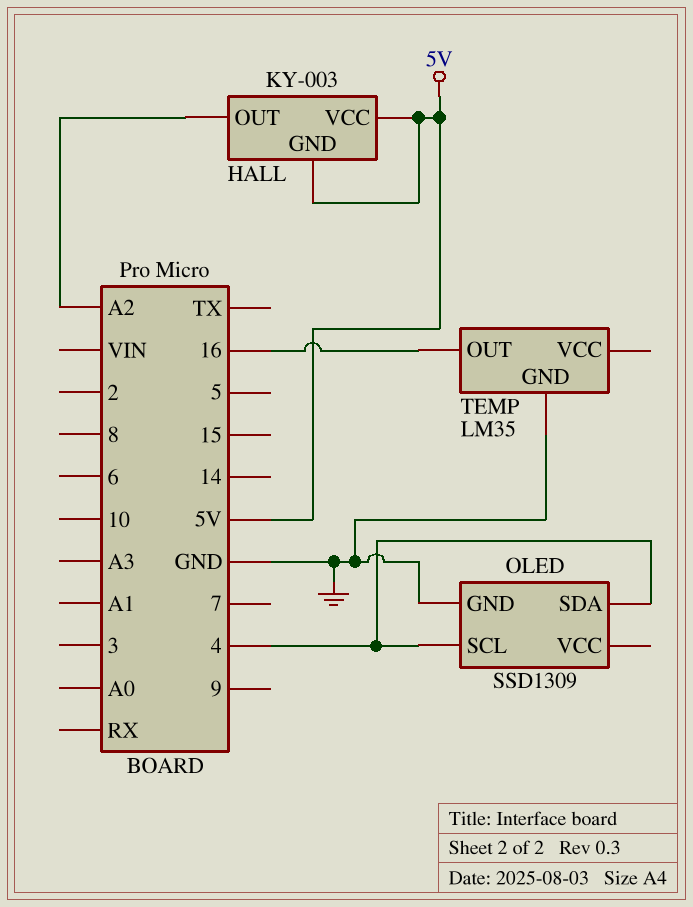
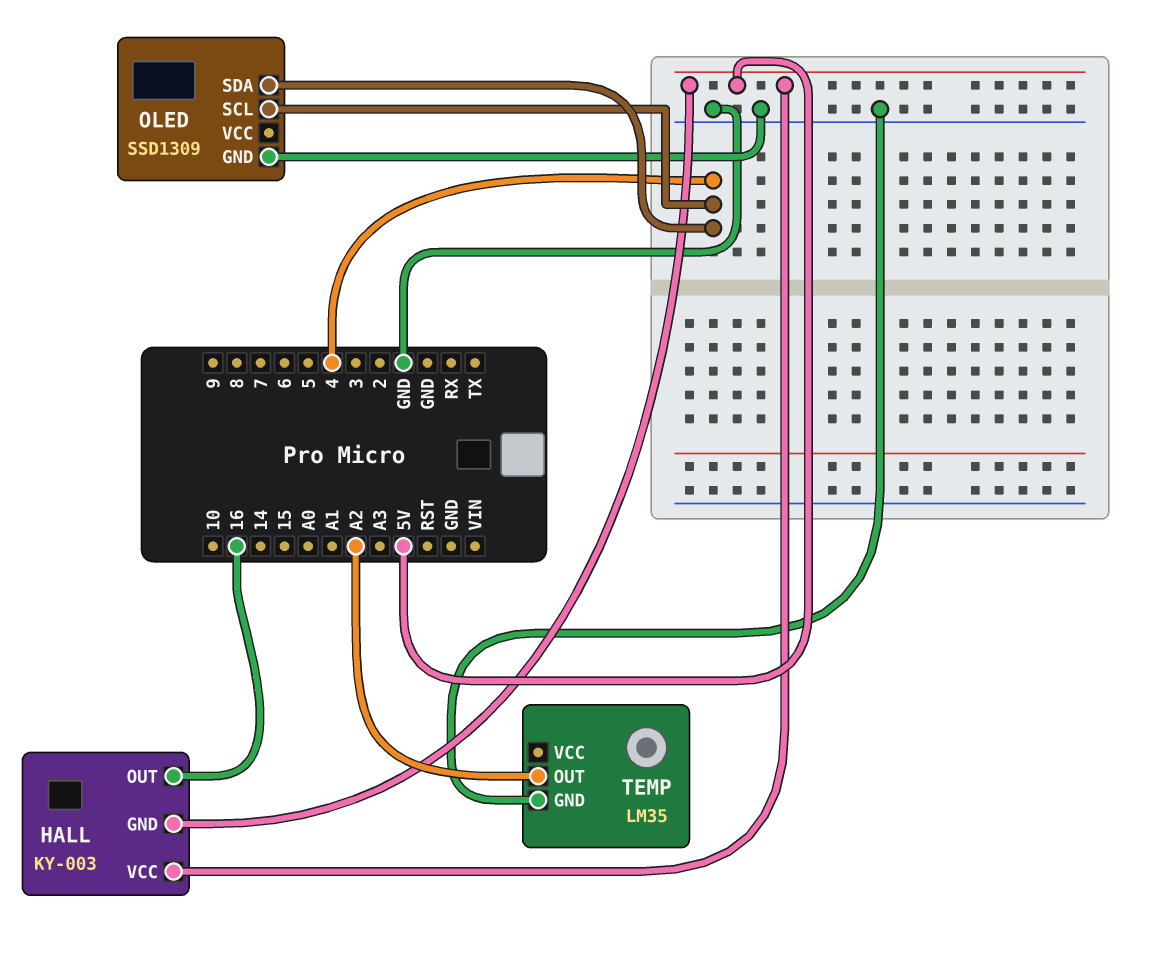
HALL pin OUT: A2 -> 16
TEMP pin OUT: 16 -> A2

